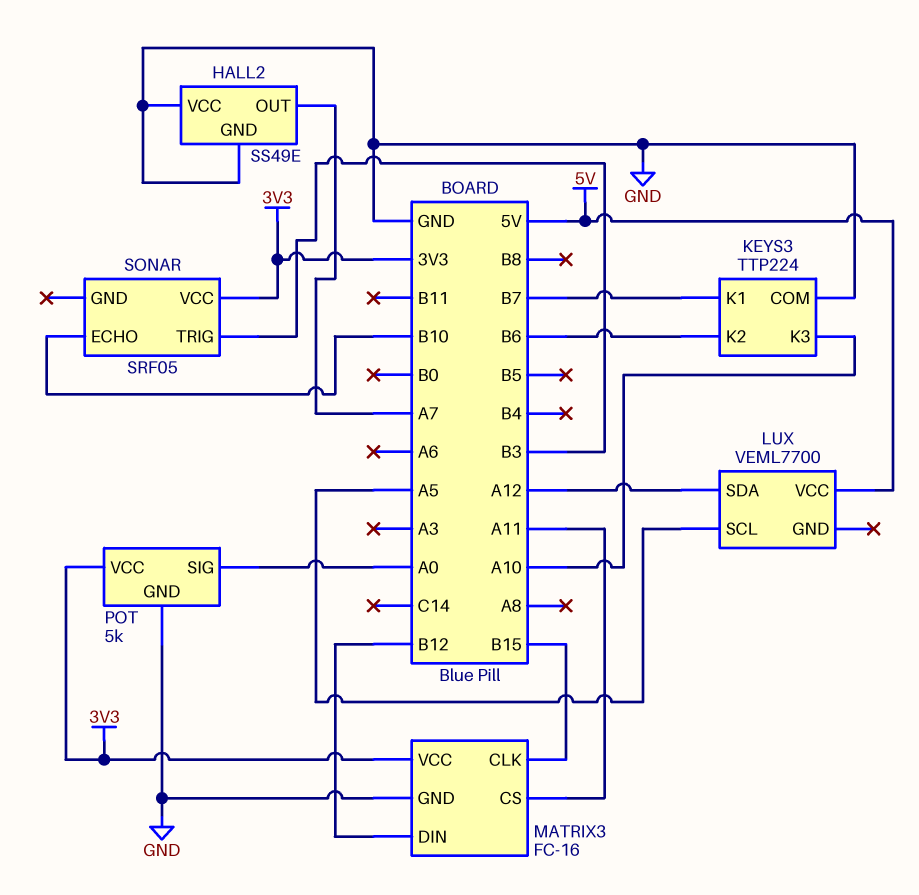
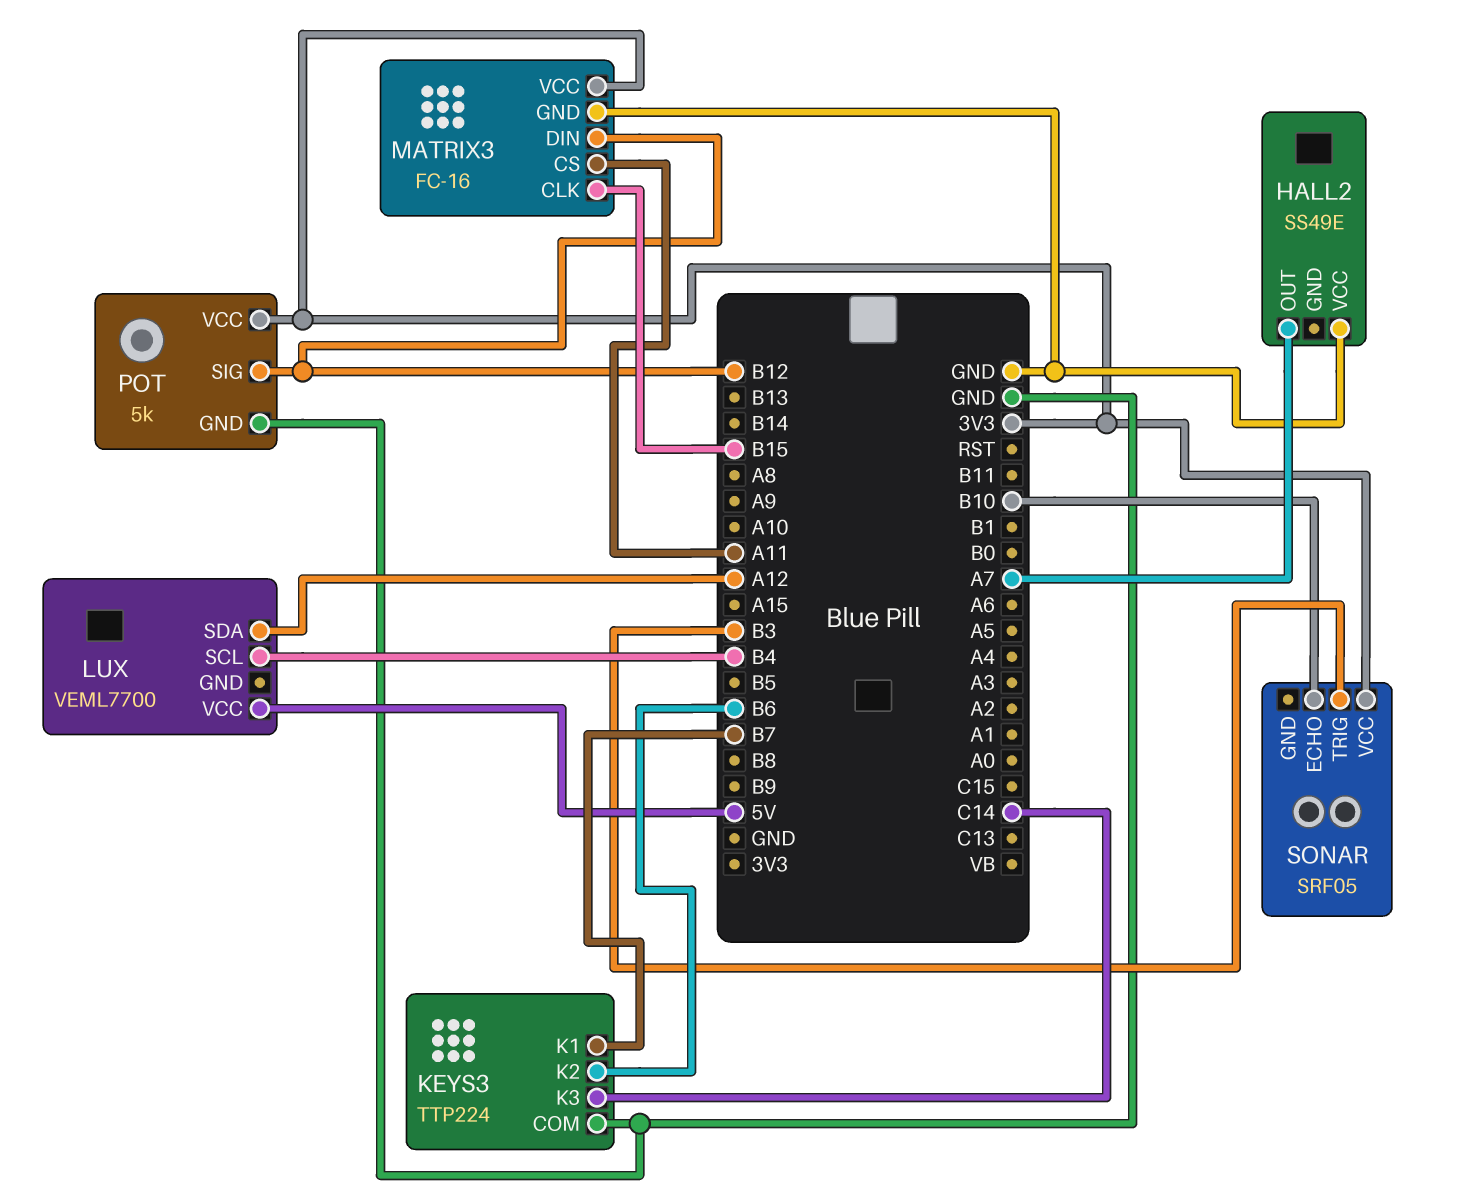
HALL2 pin GND: GND -> none
KEYS3 pin K3: A10 -> C14
LUX pin SCL: A5 -> B4
POT pin SIG: A0 -> B12

